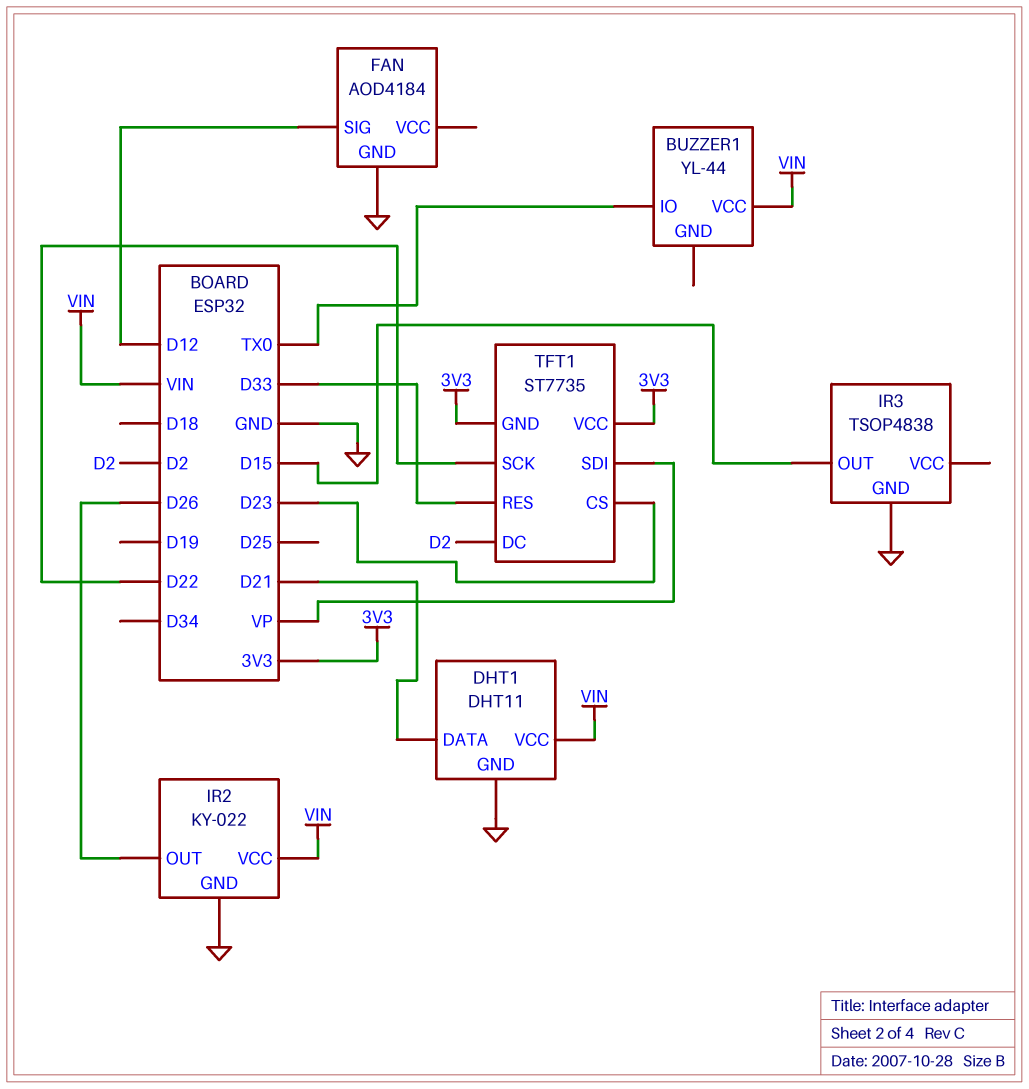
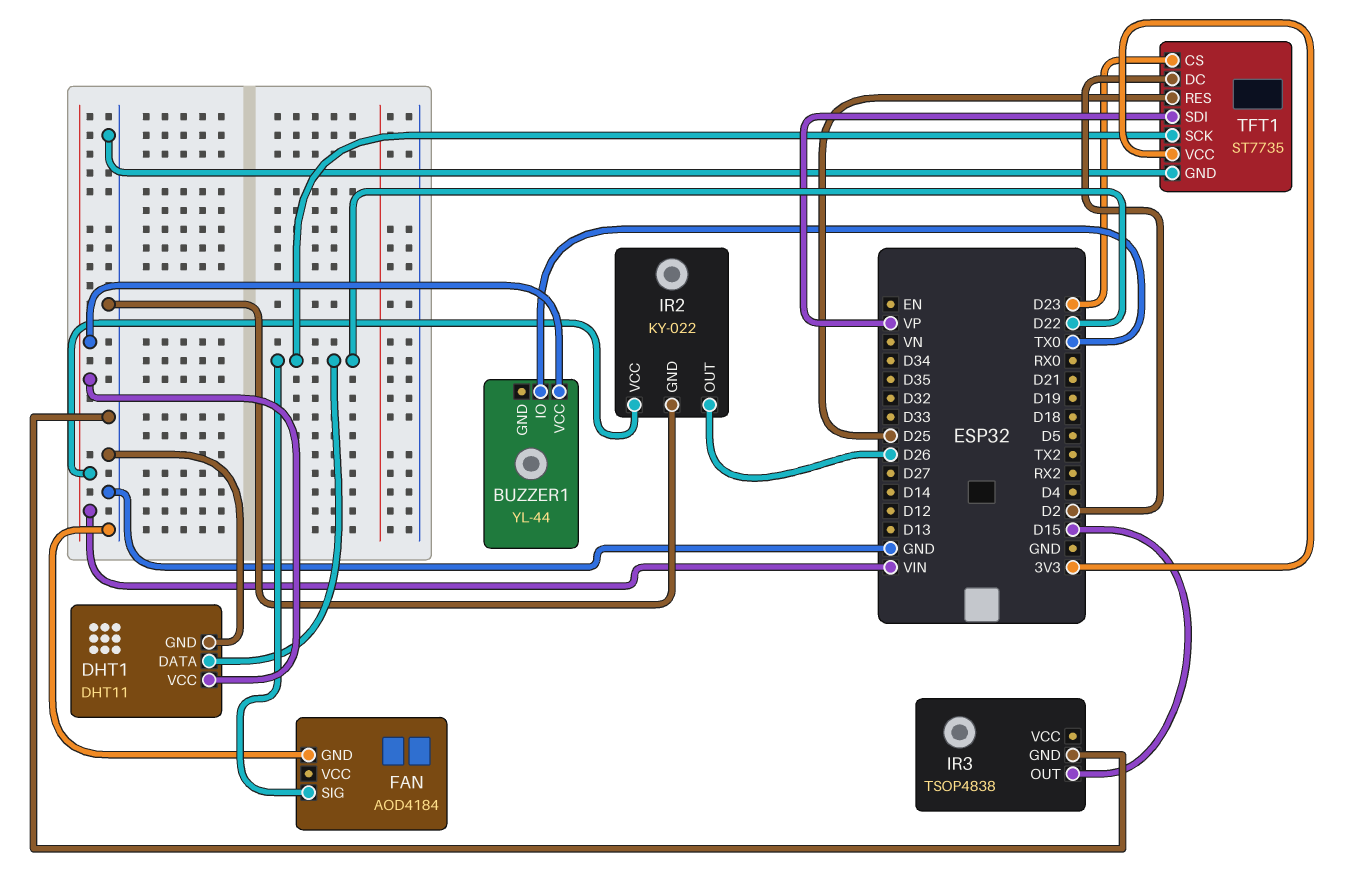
DHT1 pin DATA: D21 -> D22
FAN pin SIG: D12 -> D22
TFT1 pin GND: 3V3 -> GND
TFT1 pin RES: D33 -> D25

